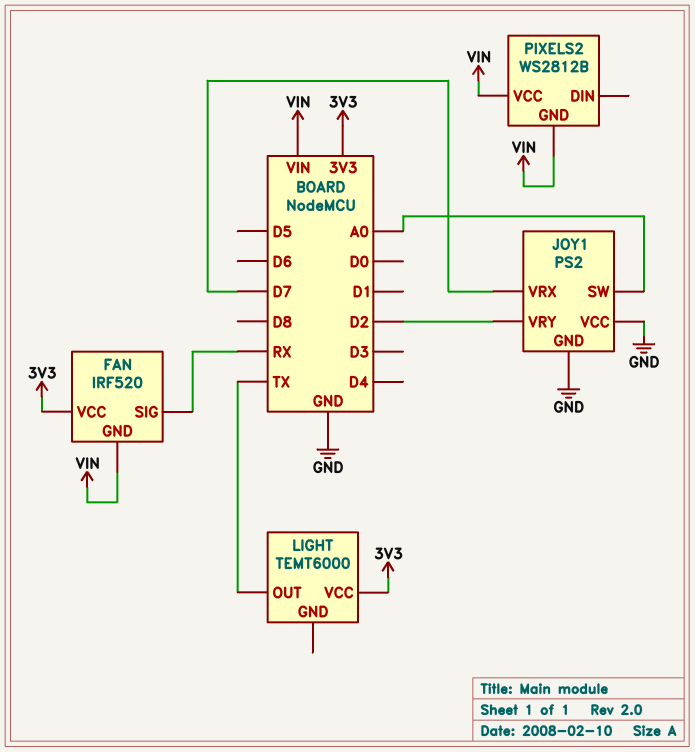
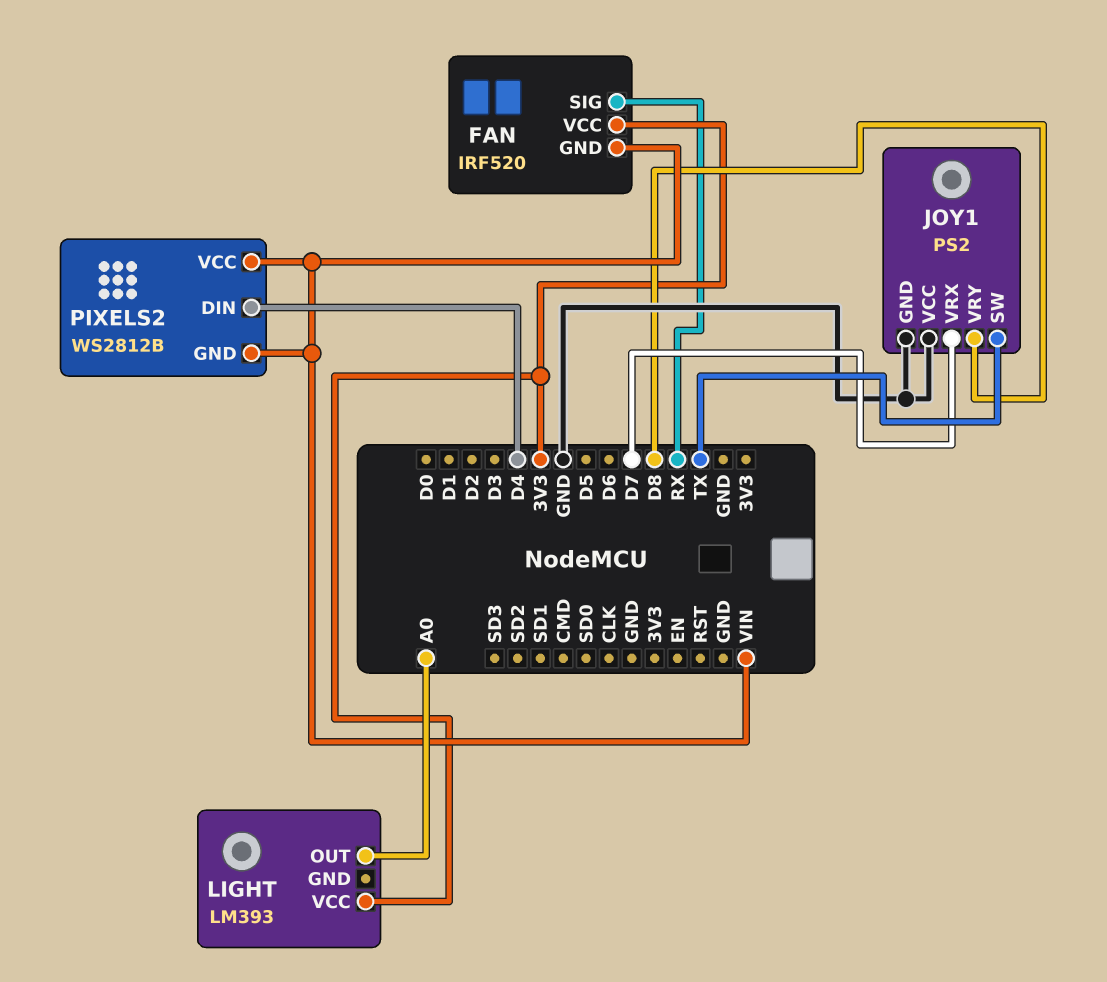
JOY1 pin SW: A0 -> TX
JOY1 pin VRY: D2 -> D8
LIGHT: TEMT6000 -> LM393
LIGHT pin OUT: TX -> A0
PIXELS2 pin DIN: none -> D4

